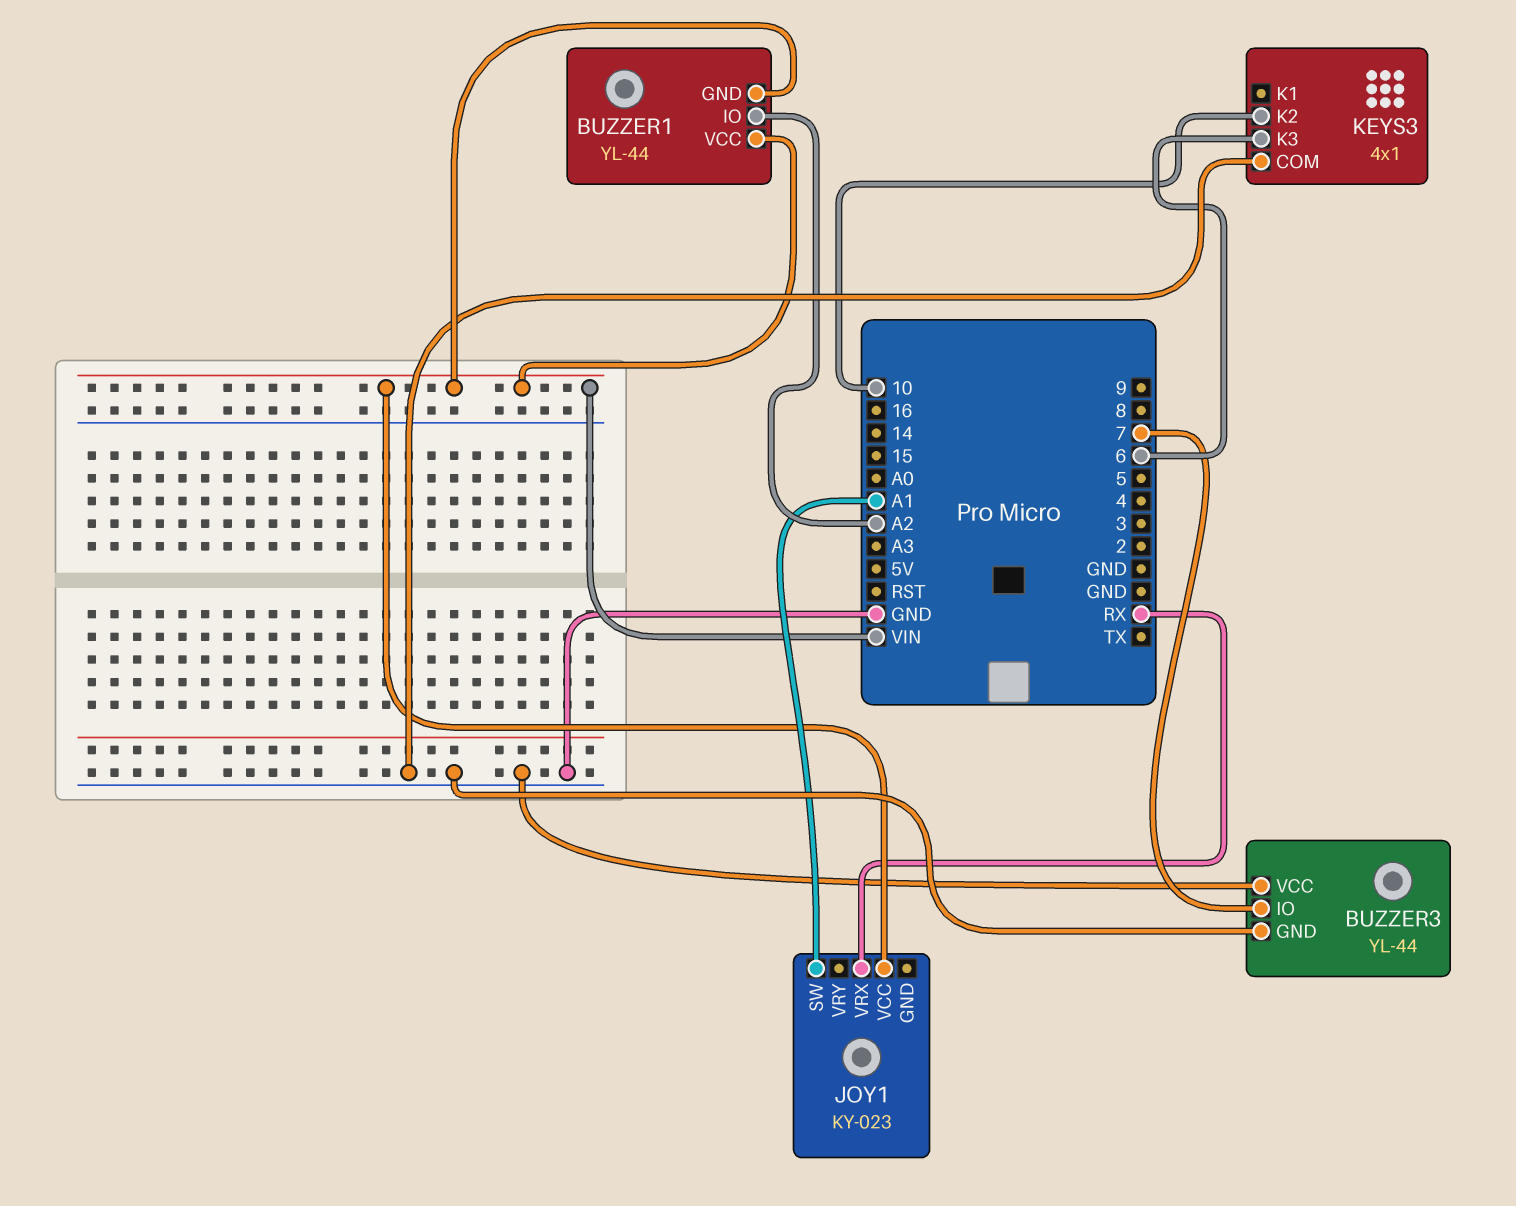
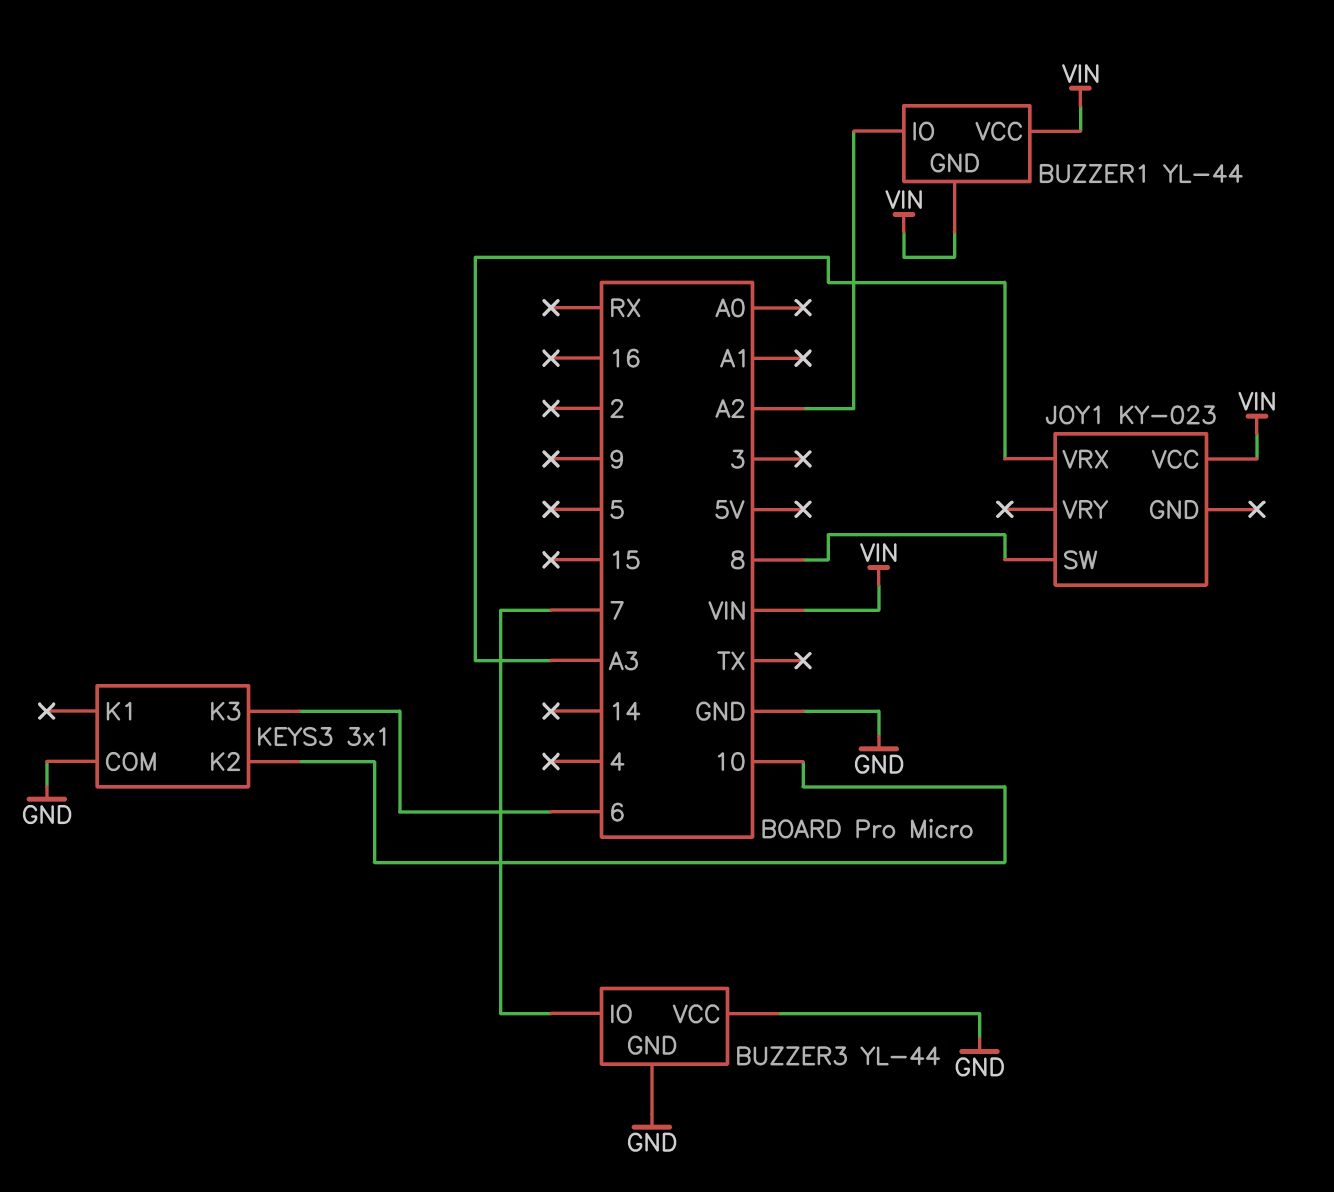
JOY1 pin SW: A1 -> 8
JOY1 pin VRX: RX -> A3
KEYS3: 4x1 -> 3x1

